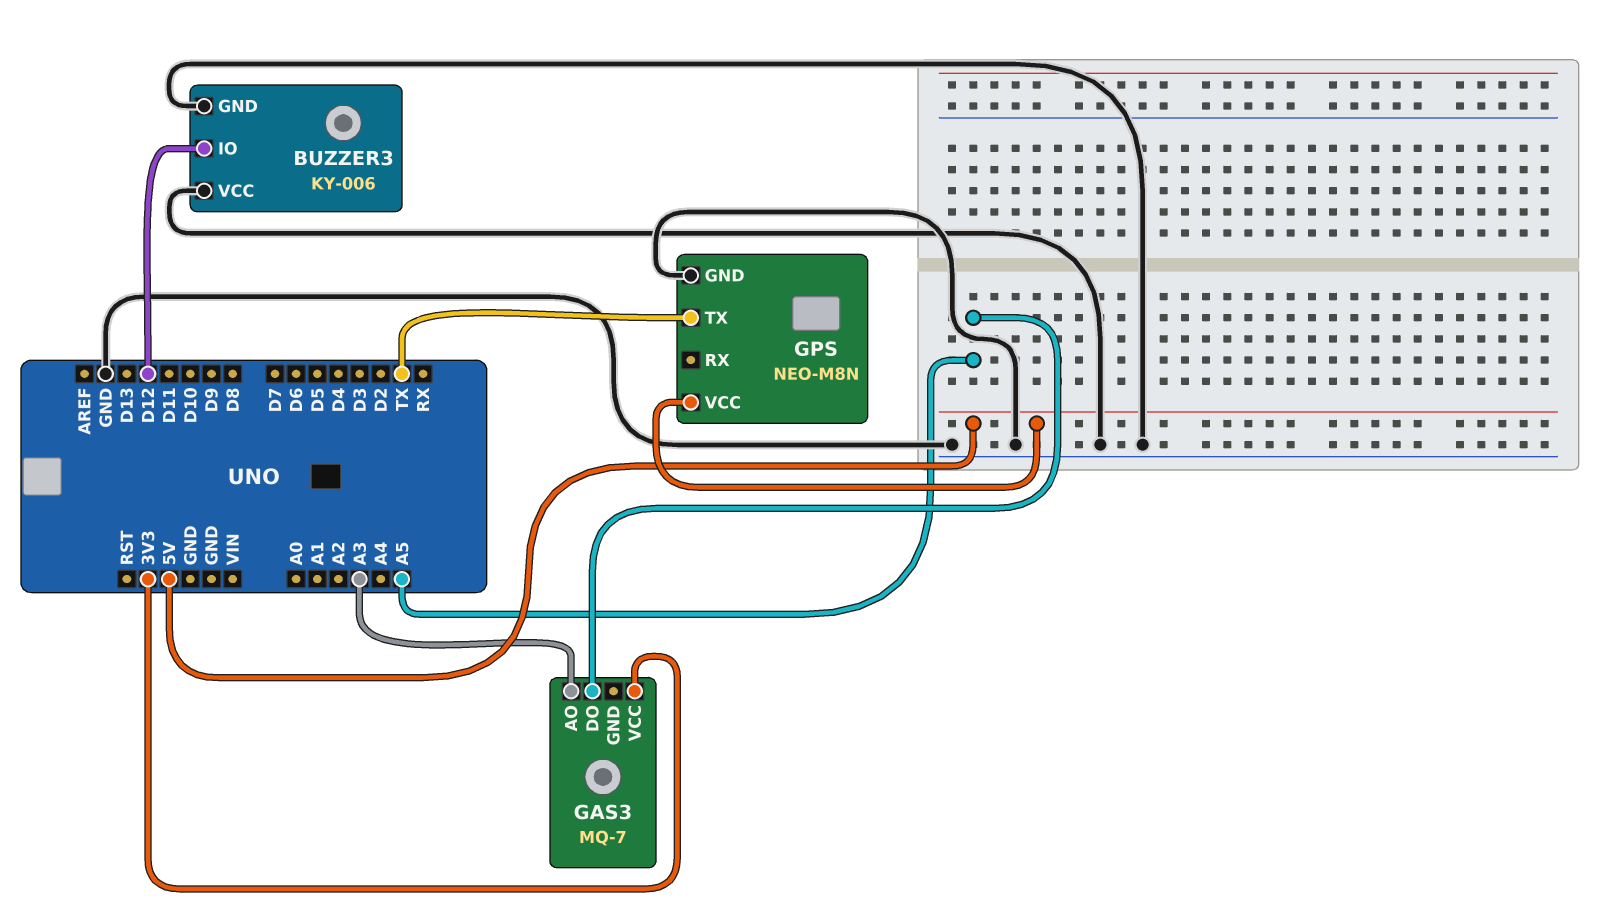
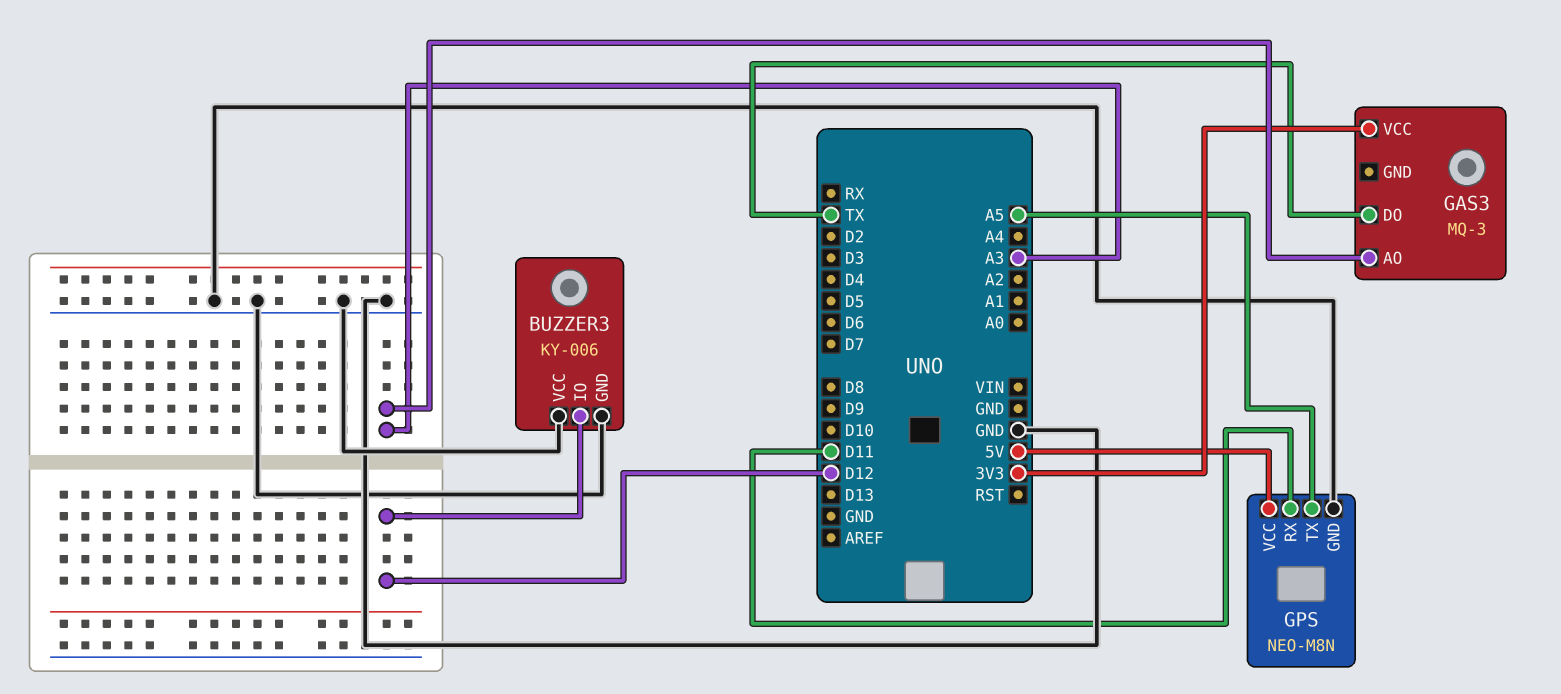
GAS3: MQ-7 -> MQ-3
GAS3 pin DO: A5 -> TX
GPS pin RX: none -> D11
GPS pin TX: TX -> A5

